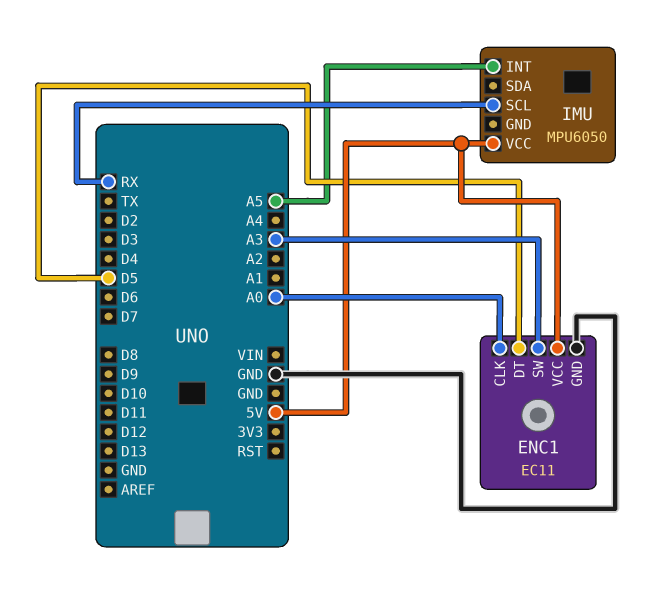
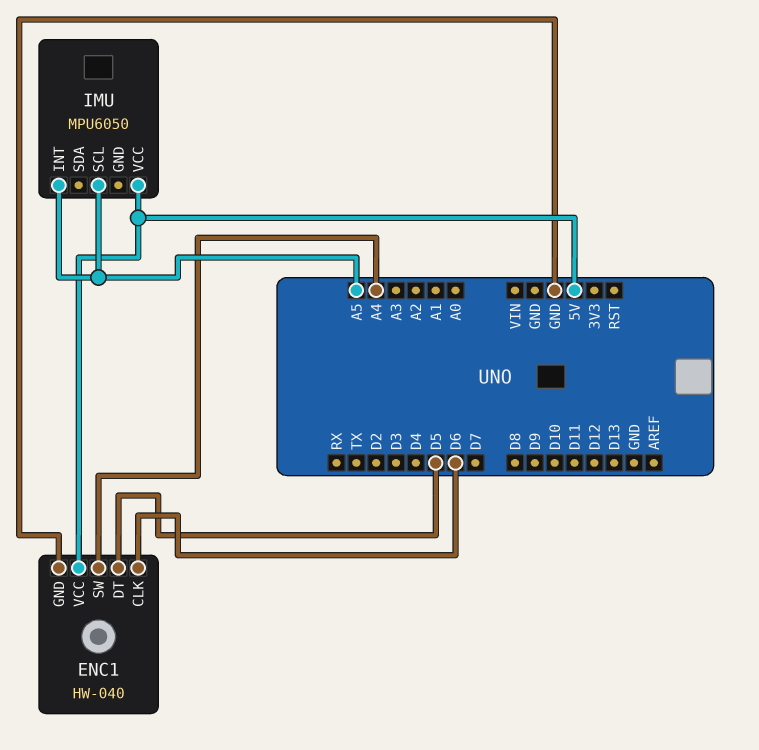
ENC1: EC11 -> HW-040
ENC1 pin CLK: A0 -> D6
ENC1 pin SW: A3 -> A4
IMU pin SCL: RX -> A5

